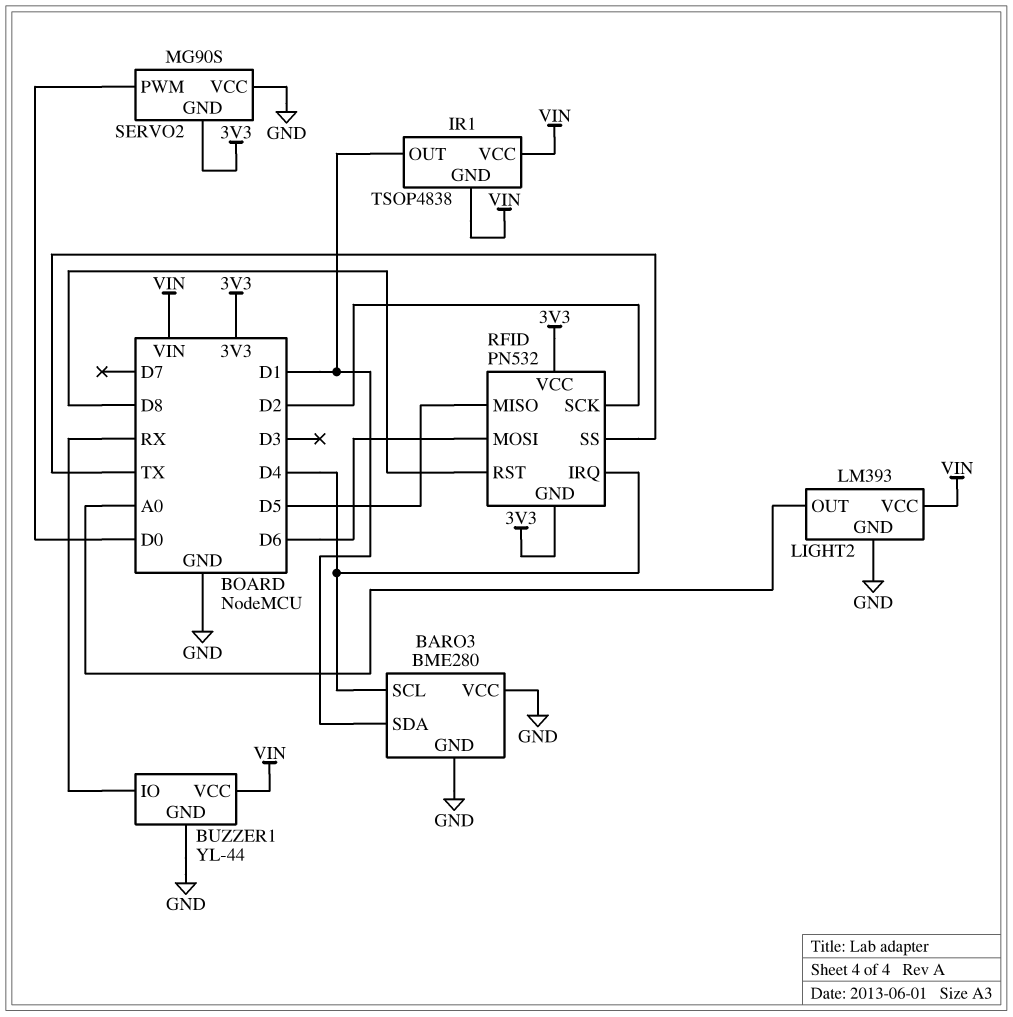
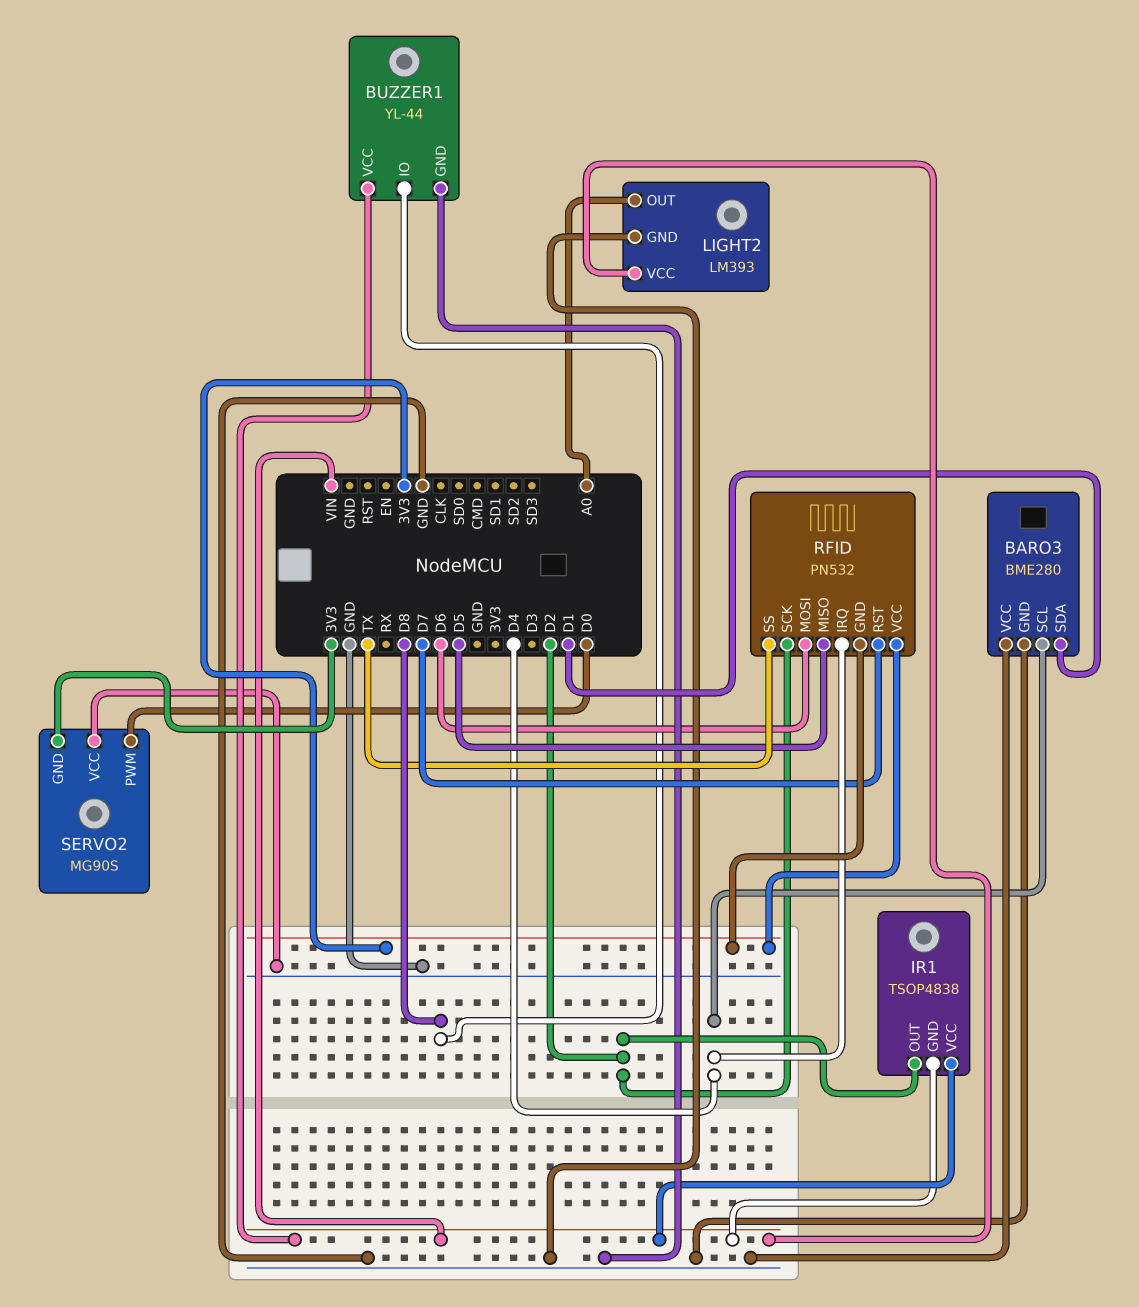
BUZZER1 pin IO: RX -> D8
IR1 pin OUT: D1 -> D2
RFID pin RST: D8 -> D7

